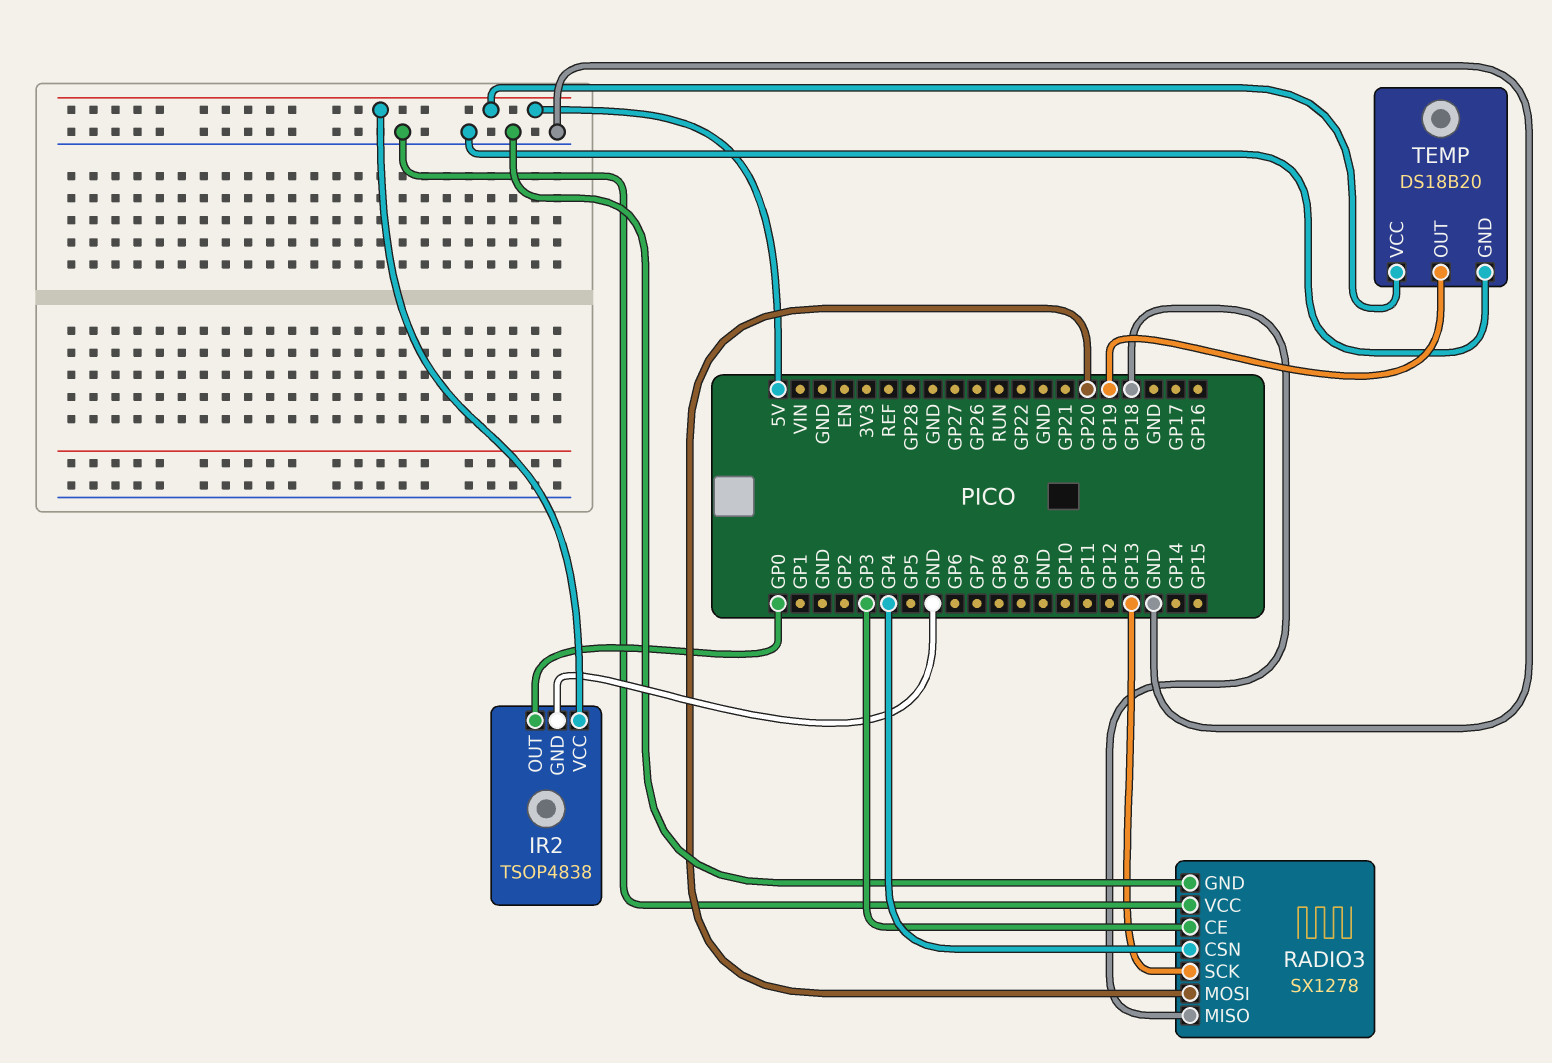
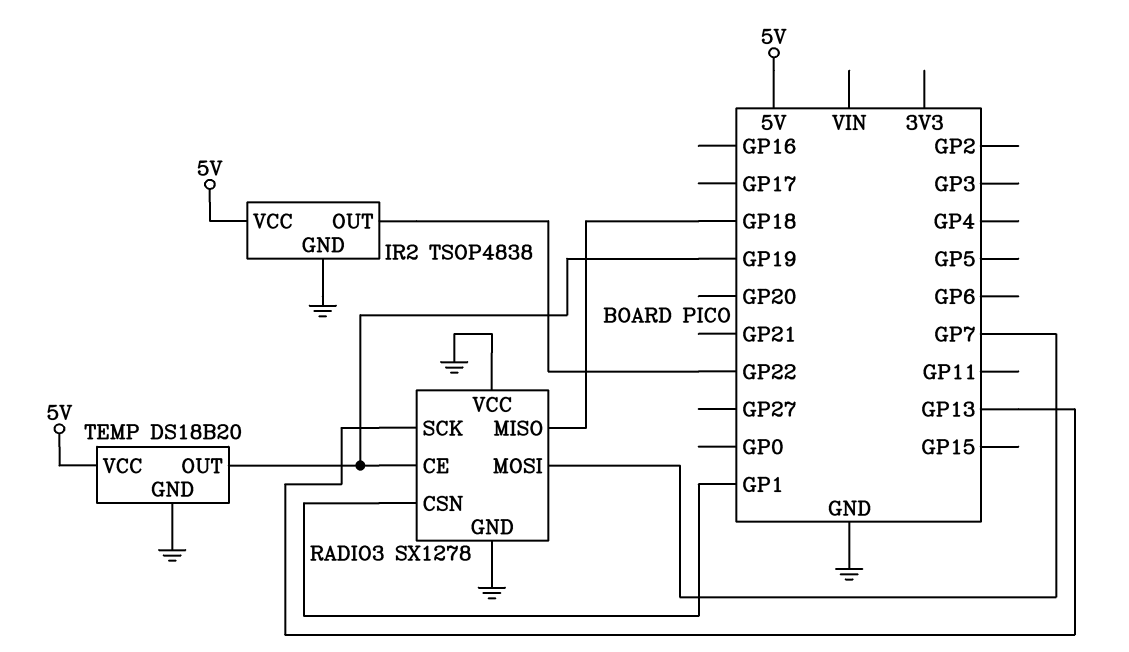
IR2 pin OUT: GP0 -> GP22
RADIO3 pin CE: GP3 -> GP19
RADIO3 pin CSN: GP4 -> GP1
RADIO3 pin MOSI: GP20 -> GP7

